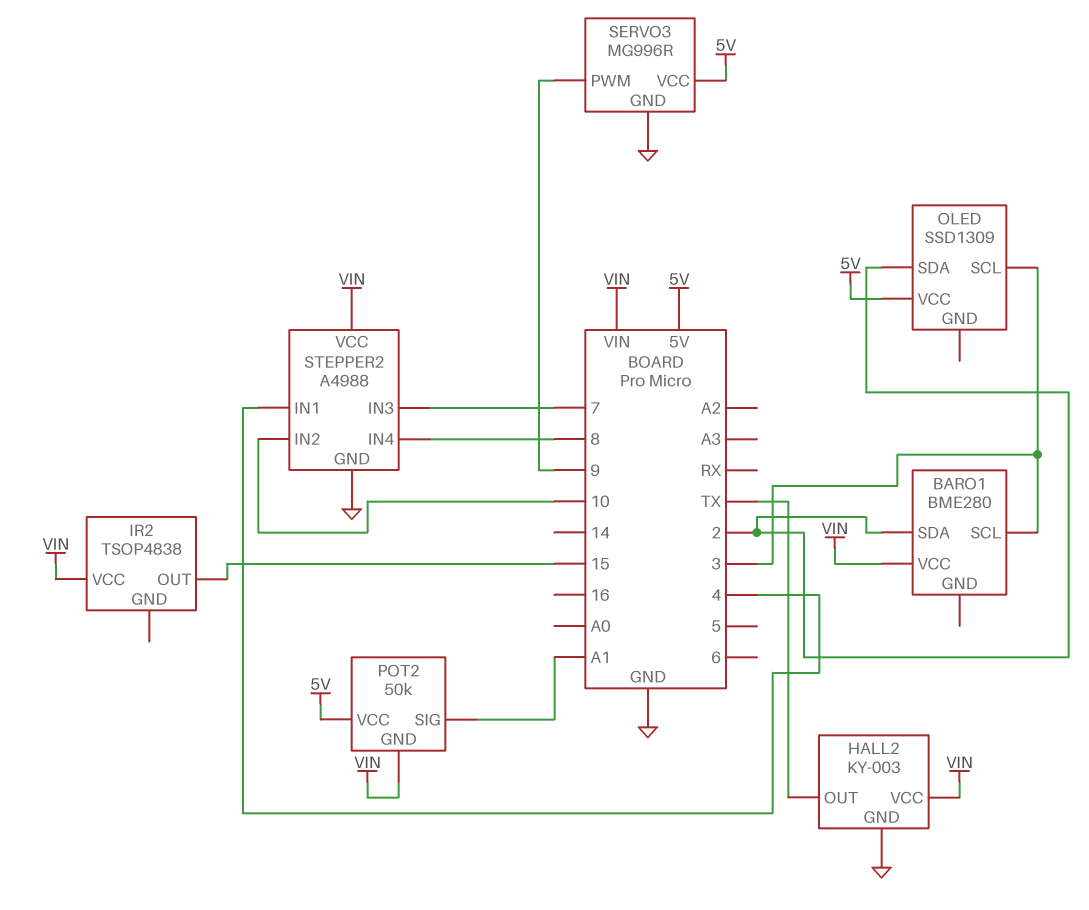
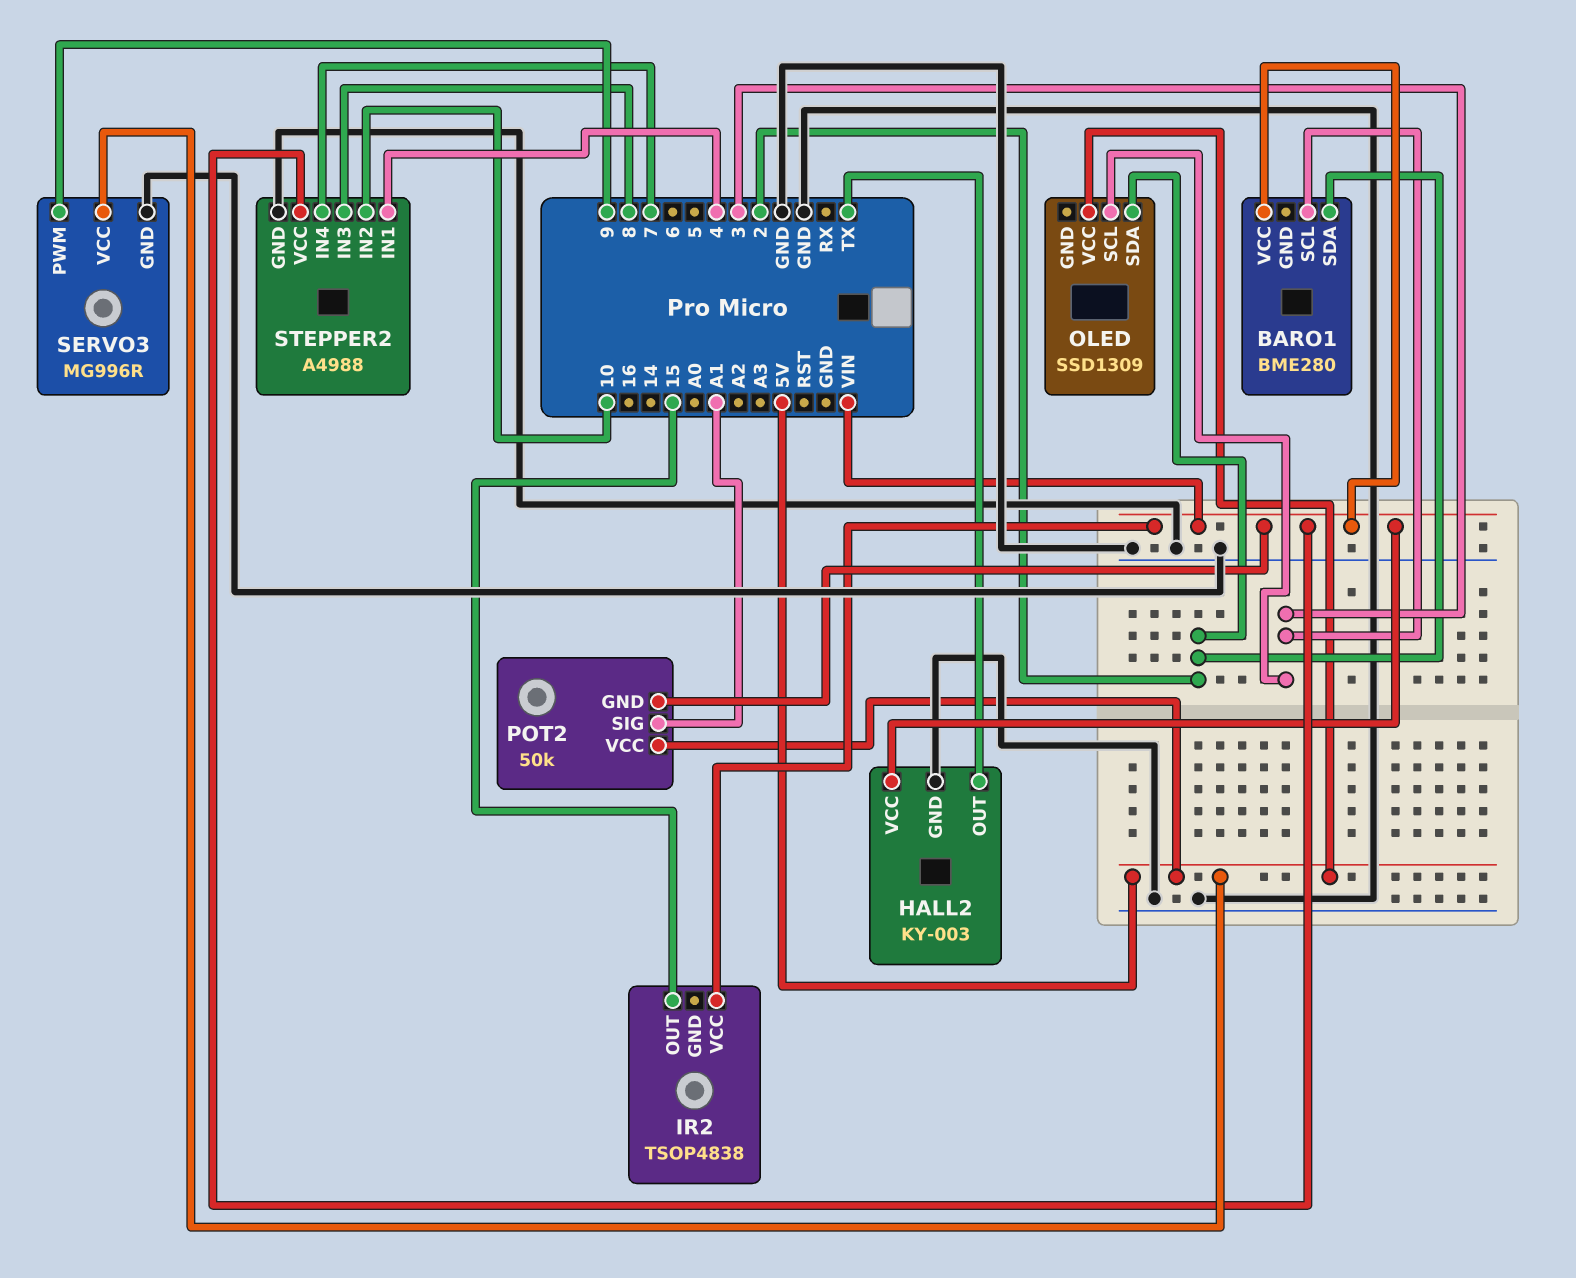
STEPPER2 pin IN3: 7 -> 8
STEPPER2 pin IN4: 8 -> 7

